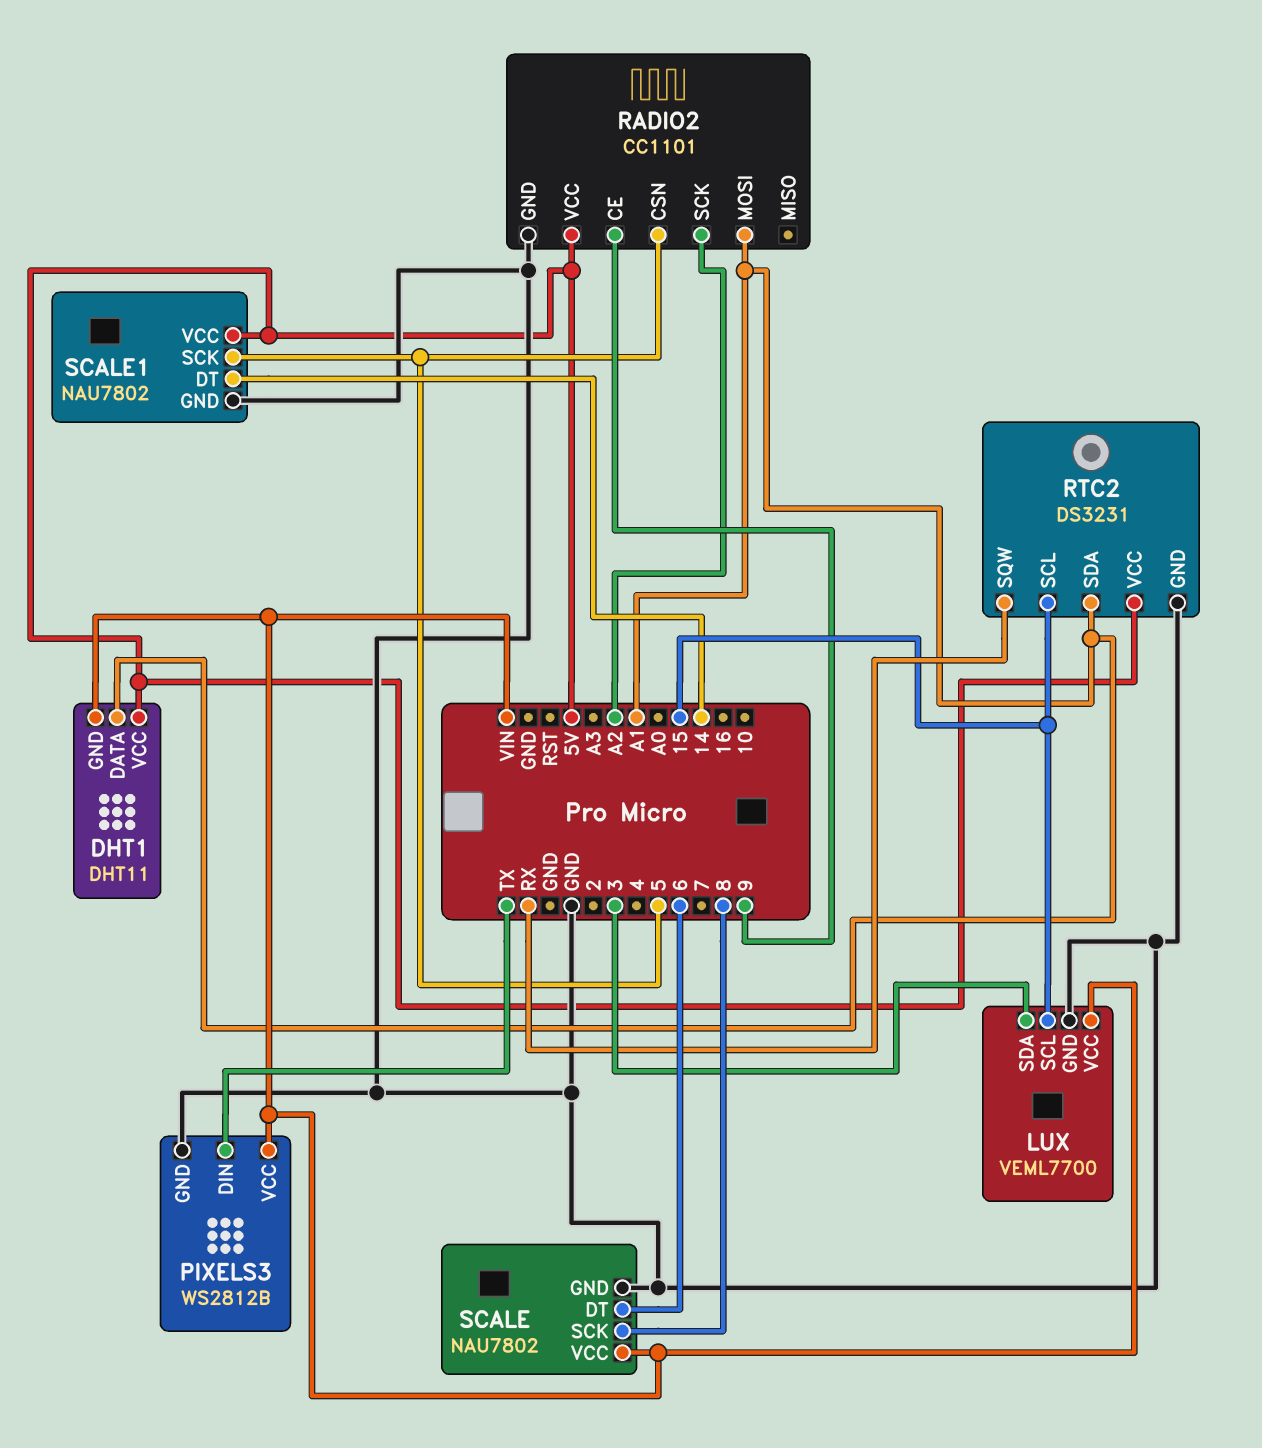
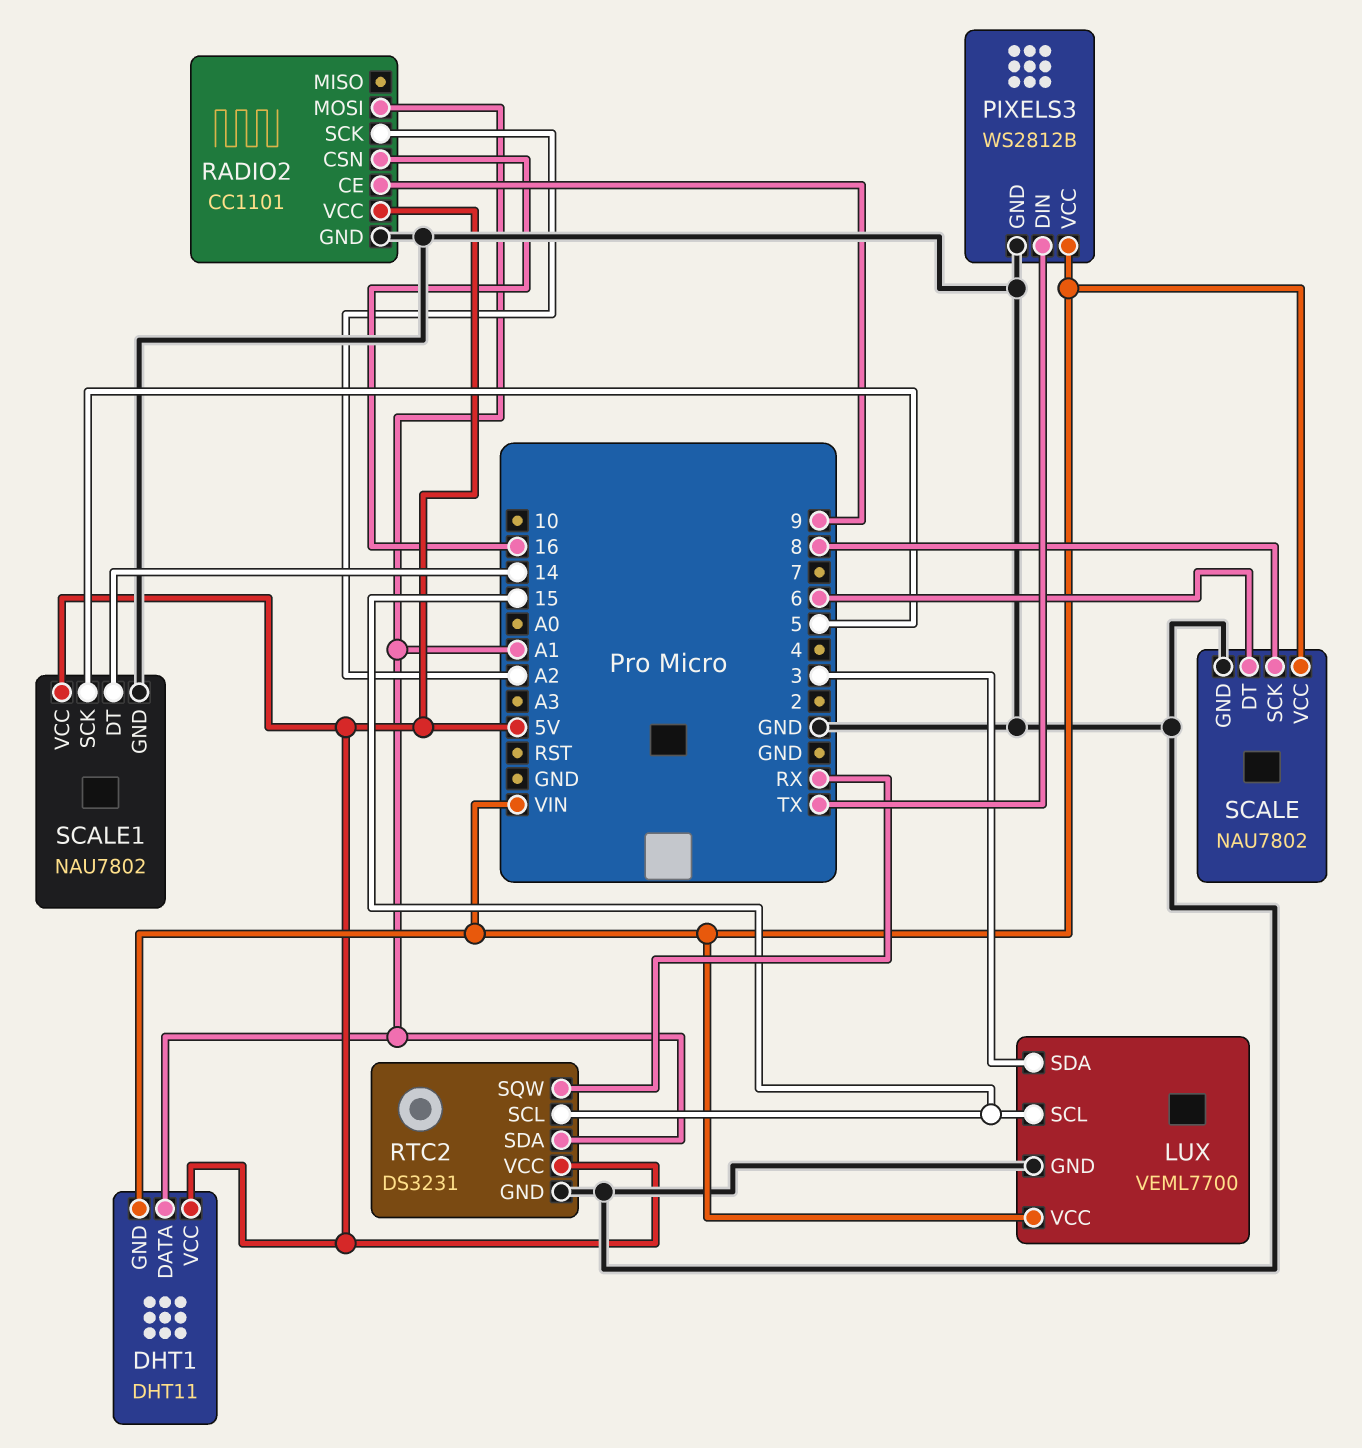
RADIO2 pin CSN: 5 -> 16

